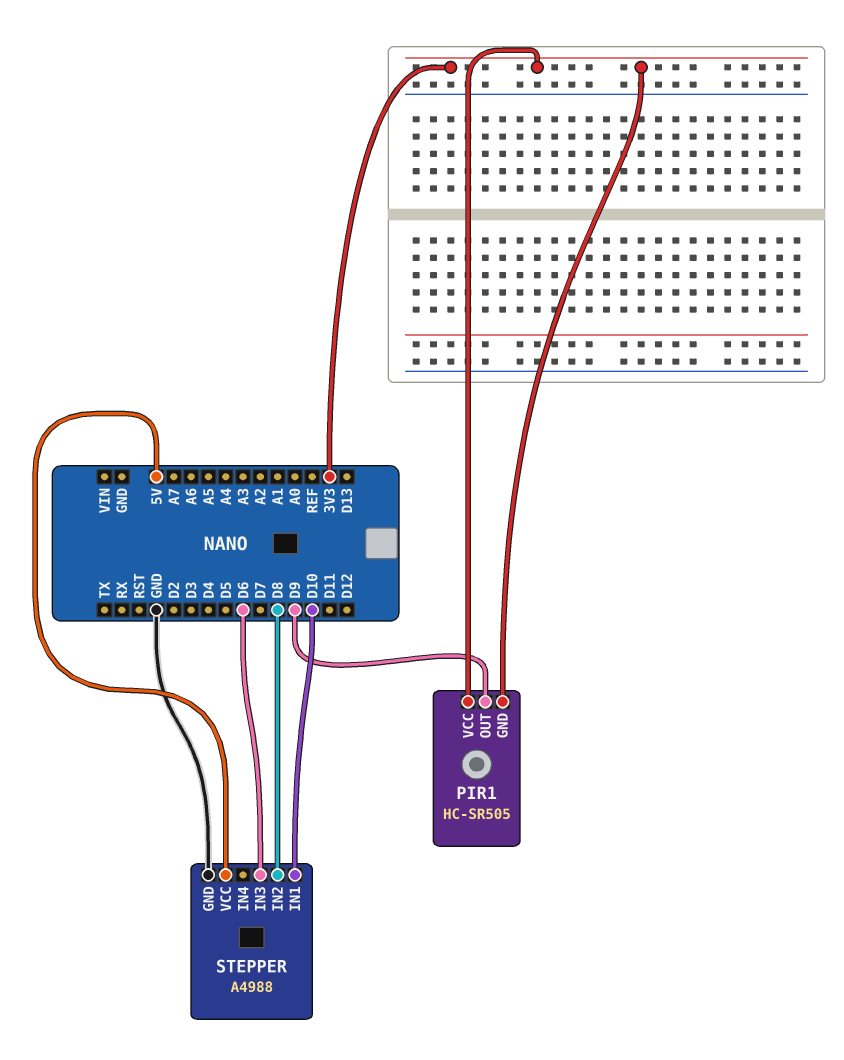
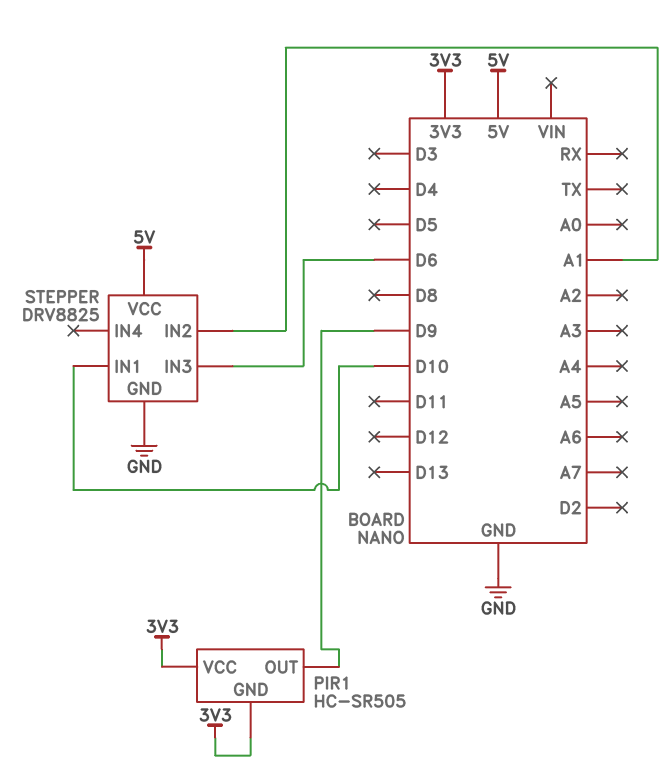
STEPPER: A4988 -> DRV8825
STEPPER pin IN2: D8 -> A1

